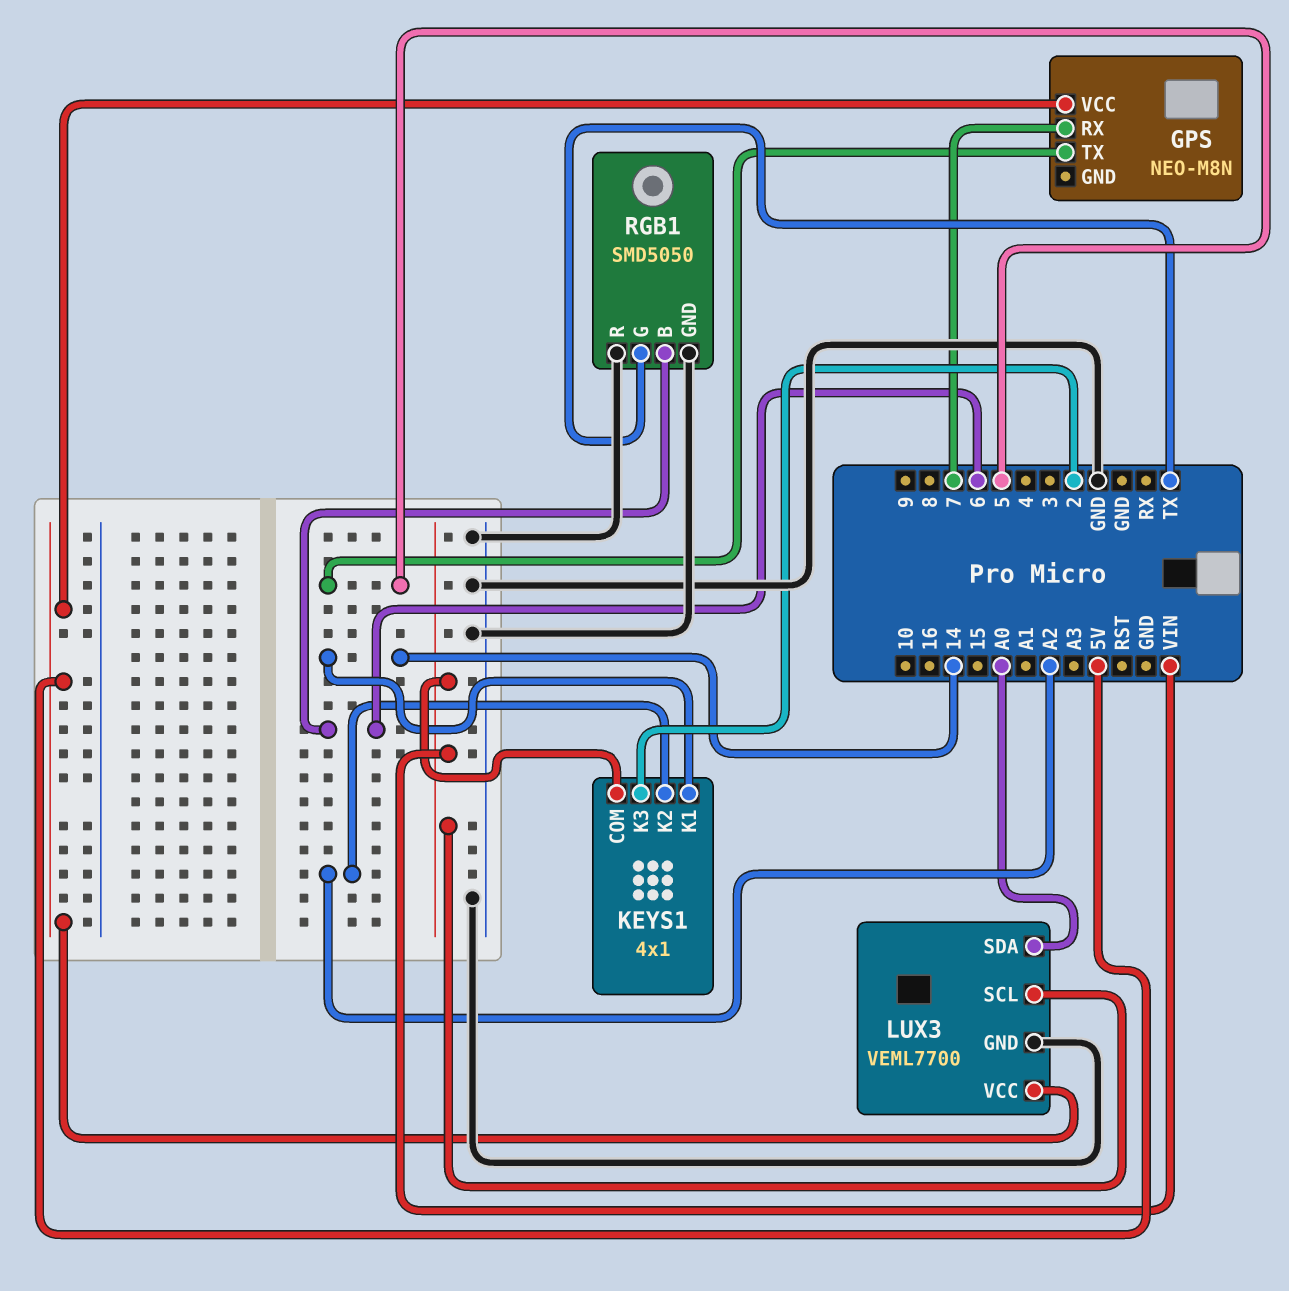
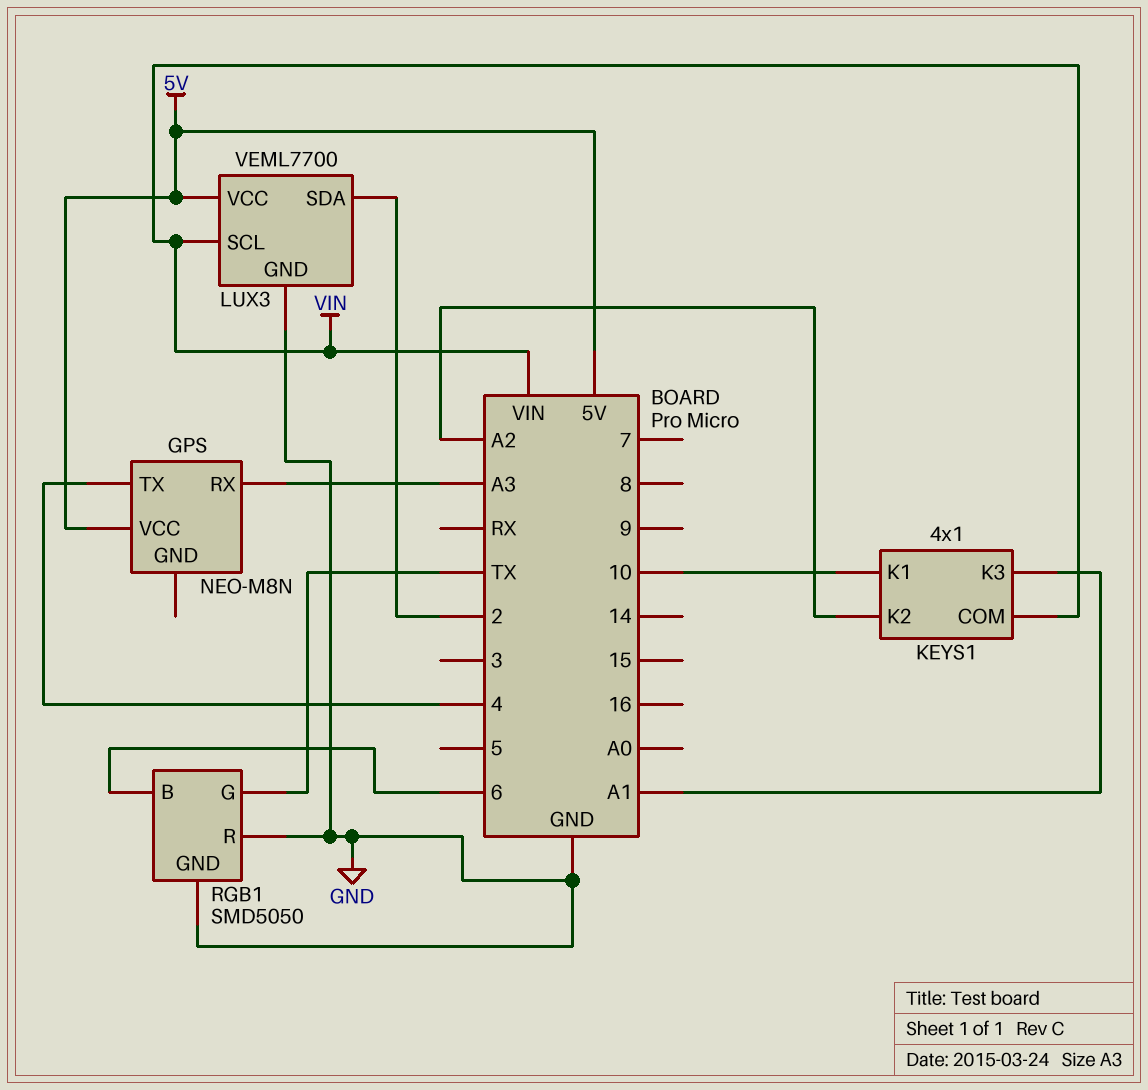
GPS pin RX: 7 -> A3
GPS pin TX: 5 -> 4
KEYS1 pin K1: 14 -> 10
KEYS1 pin K3: 2 -> A1
LUX3 pin SDA: A0 -> 2

